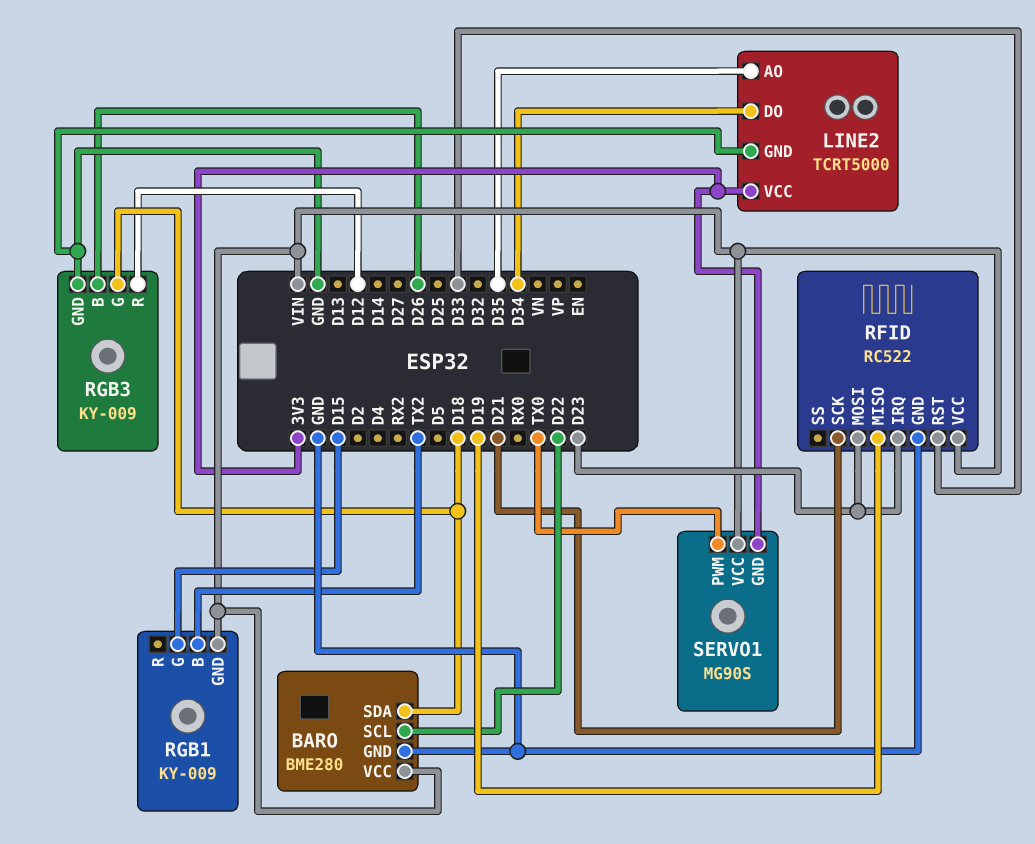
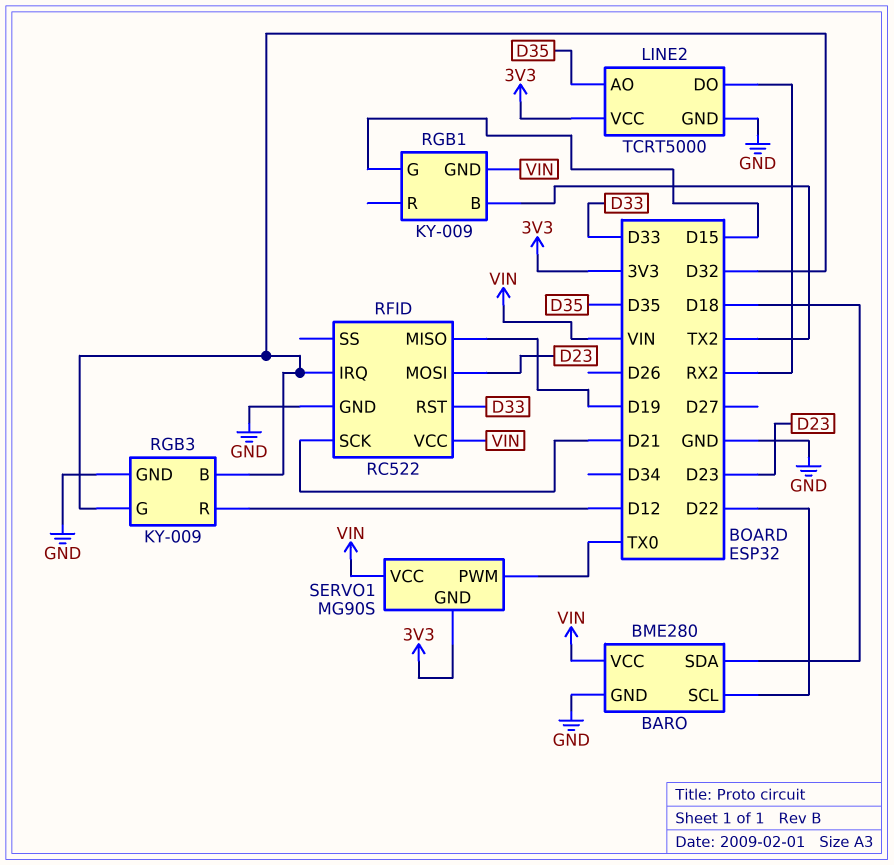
LINE2 pin DO: D34 -> RX2
RFID pin IRQ: D23 -> D32
RGB3 pin B: D26 -> D32
RGB3 pin G: D18 -> D32

